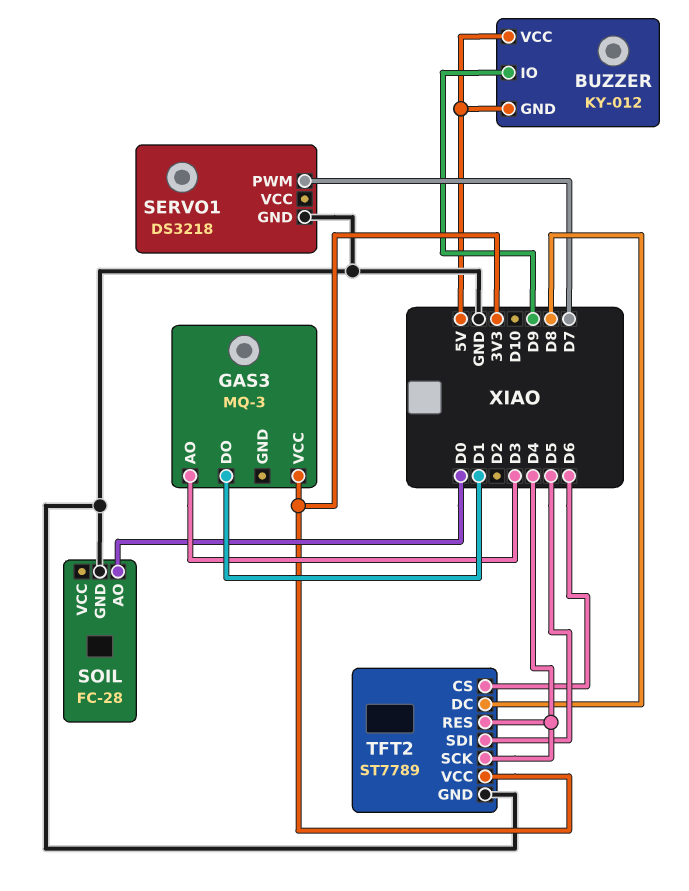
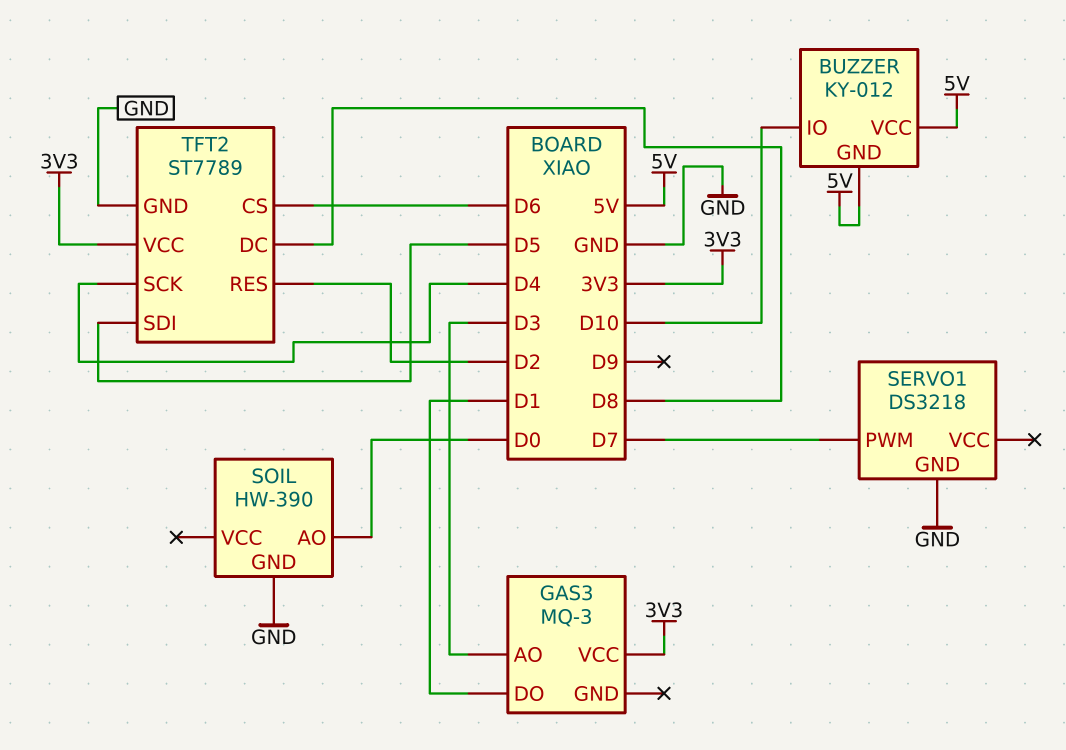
BUZZER pin IO: D9 -> D10
SOIL: FC-28 -> HW-390
TFT2 pin RES: D4 -> D2

